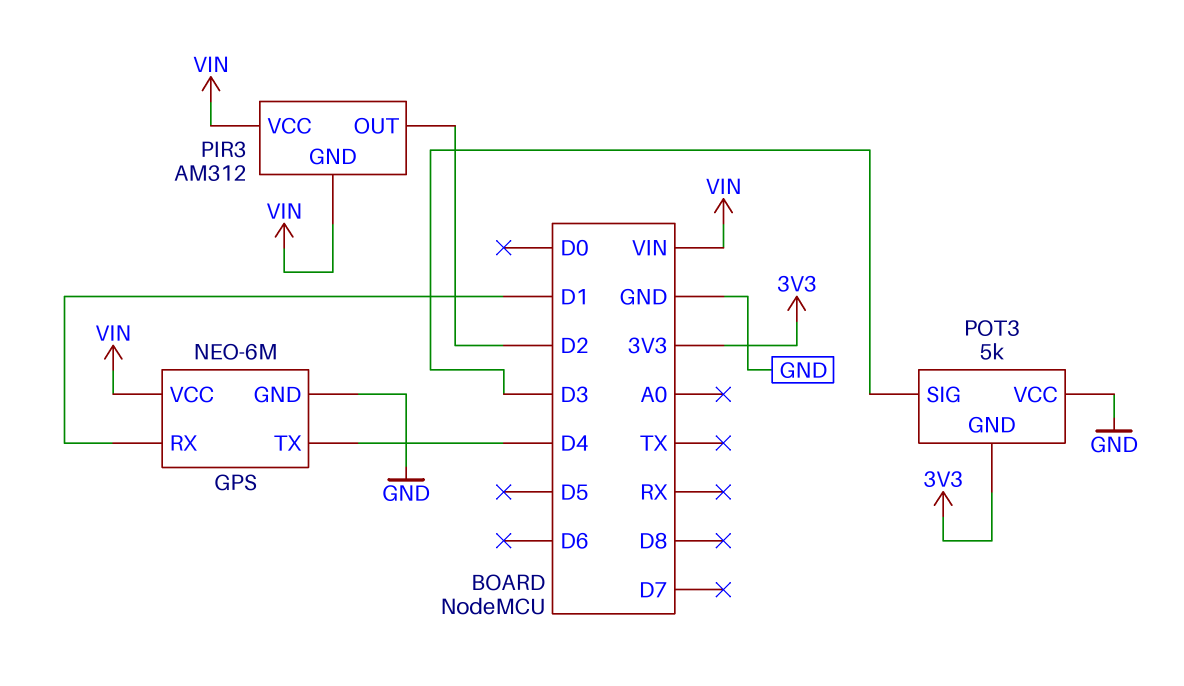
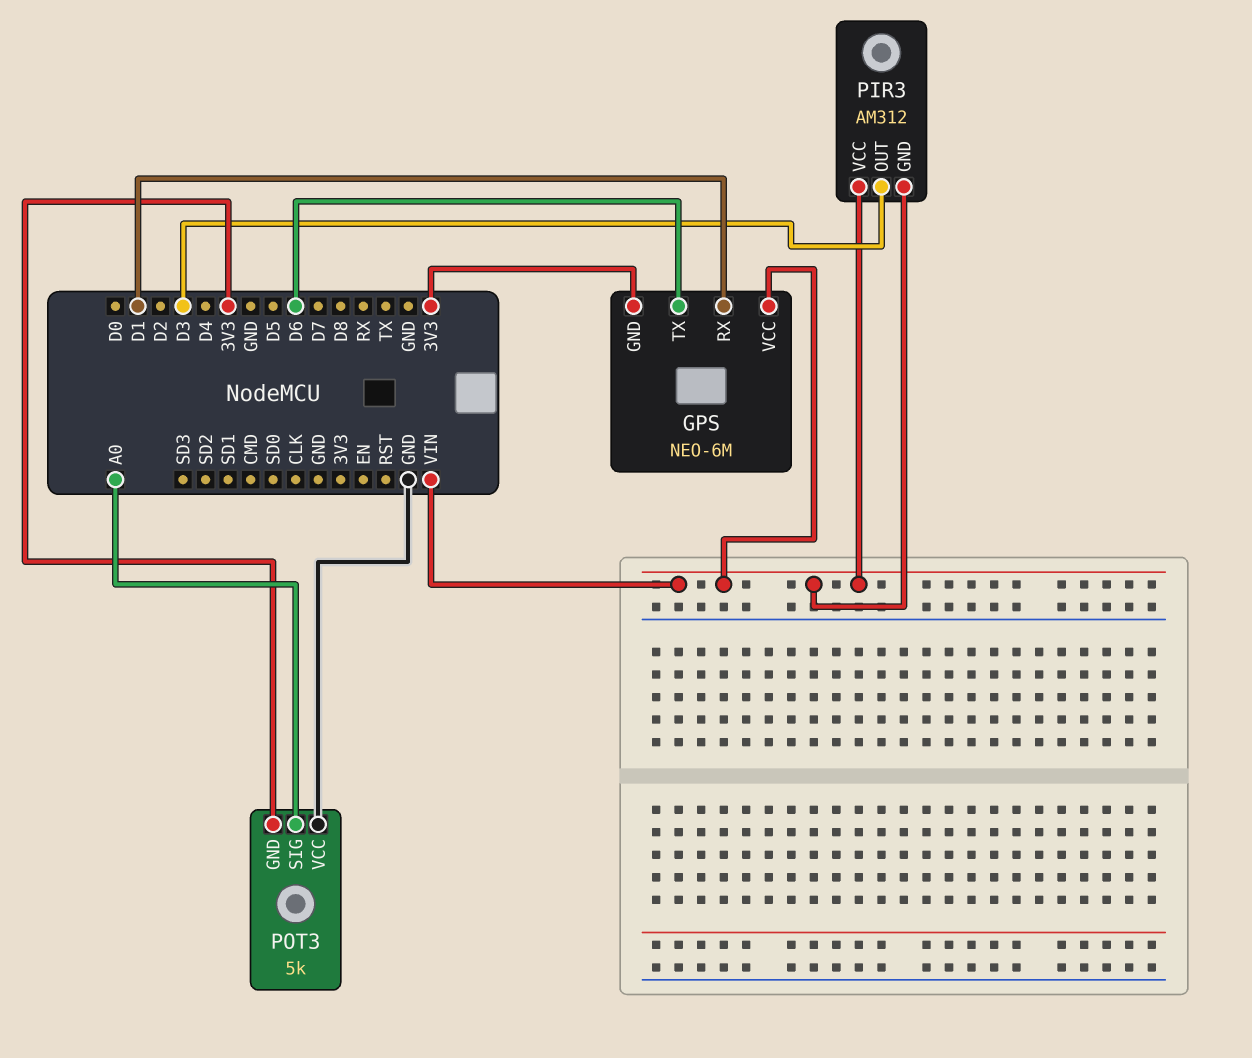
GPS pin GND: GND -> 3V3
GPS pin TX: D4 -> D6
PIR3 pin OUT: D2 -> D3
POT3 pin SIG: D3 -> A0

